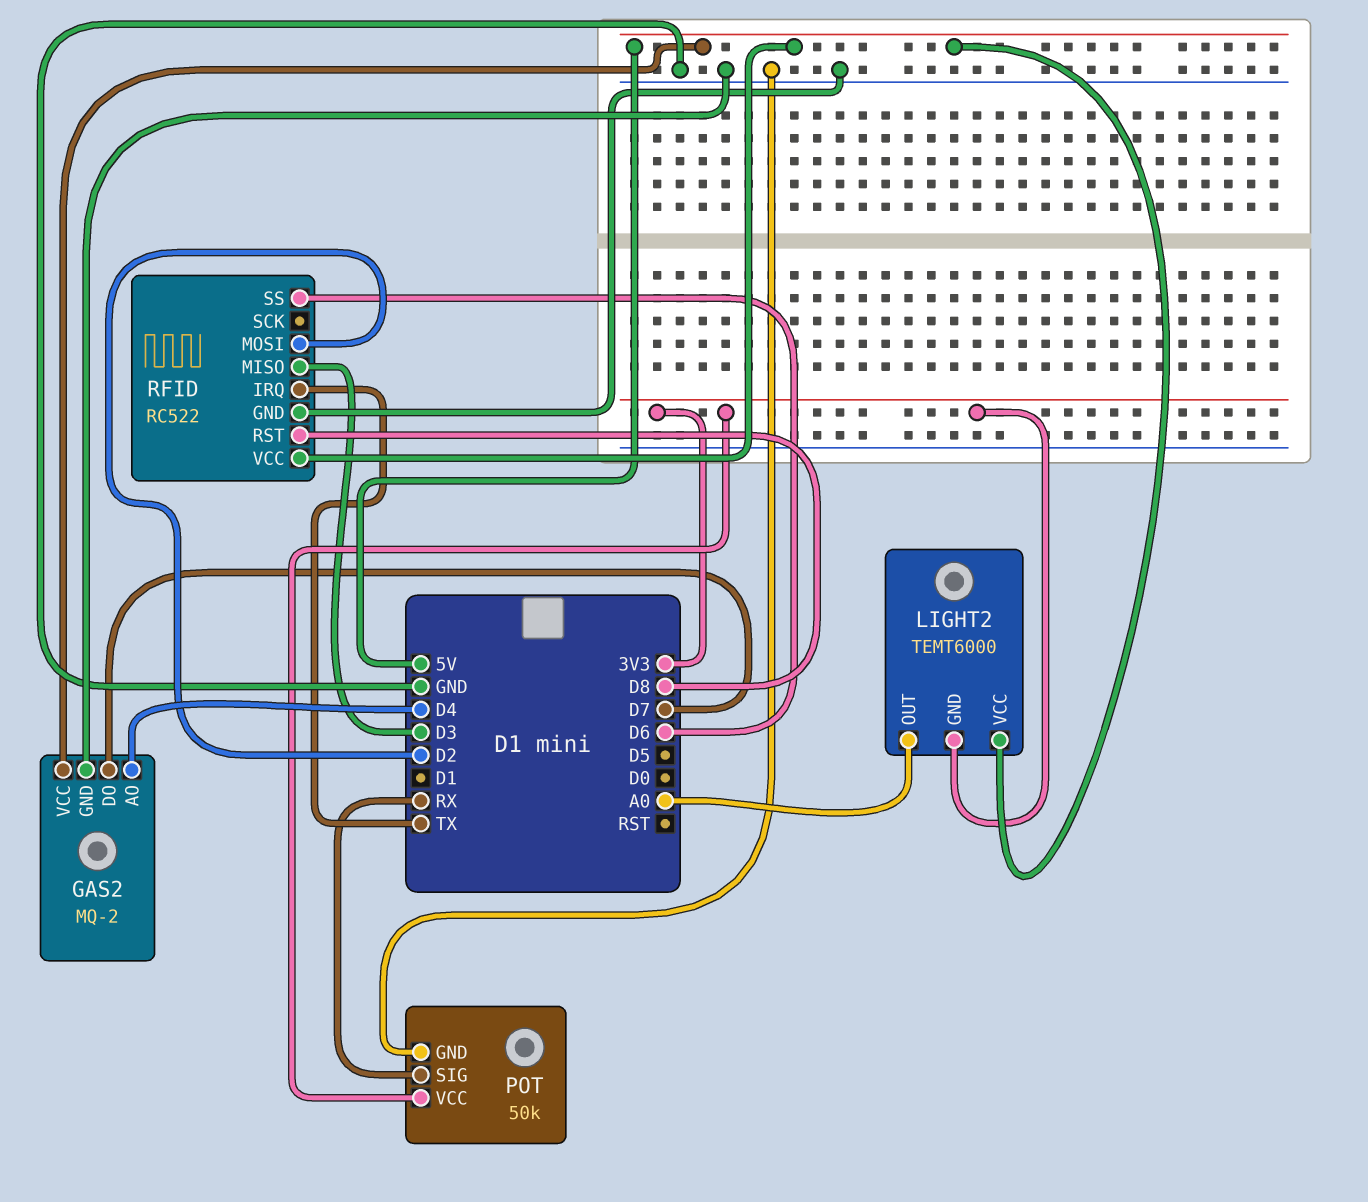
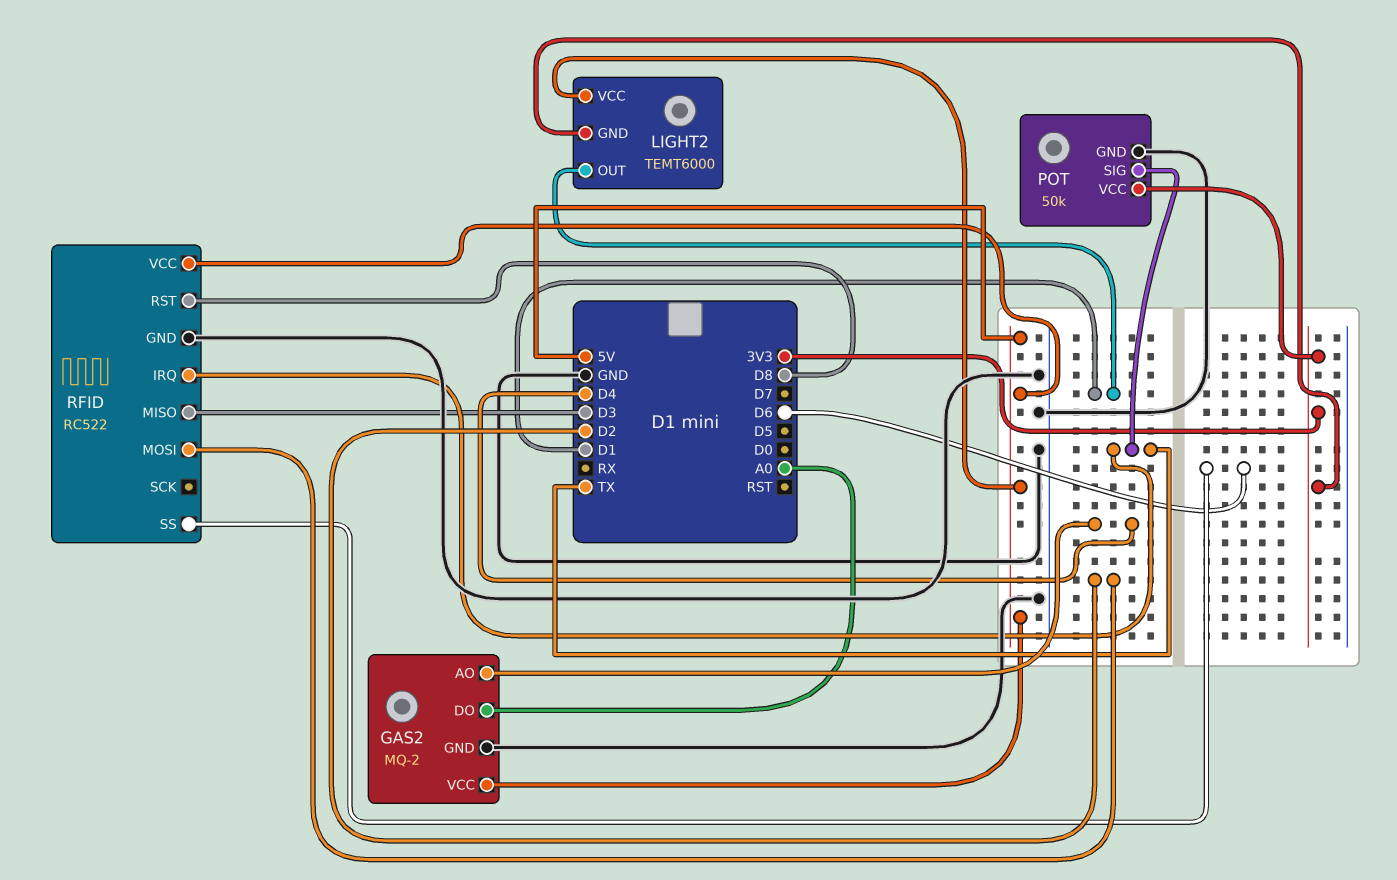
GAS2 pin DO: D7 -> A0
LIGHT2 pin OUT: A0 -> D1
POT pin SIG: RX -> TX

